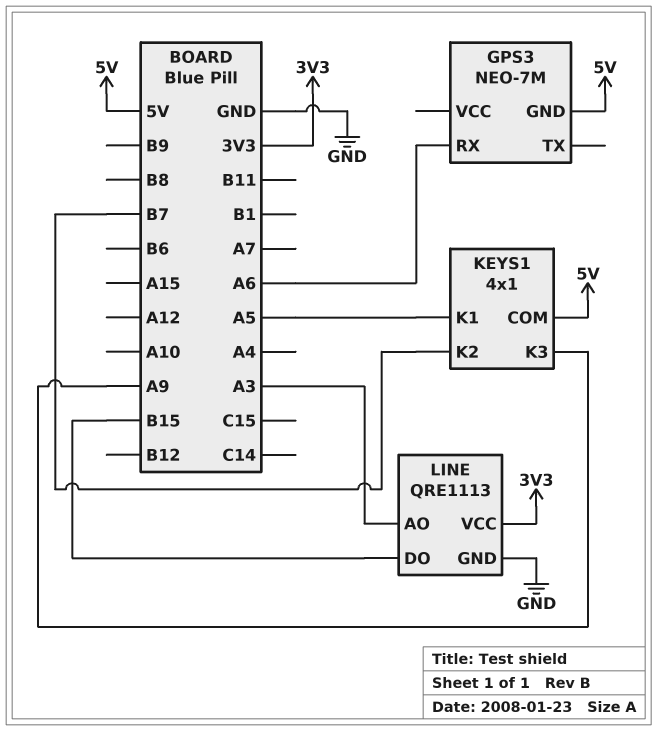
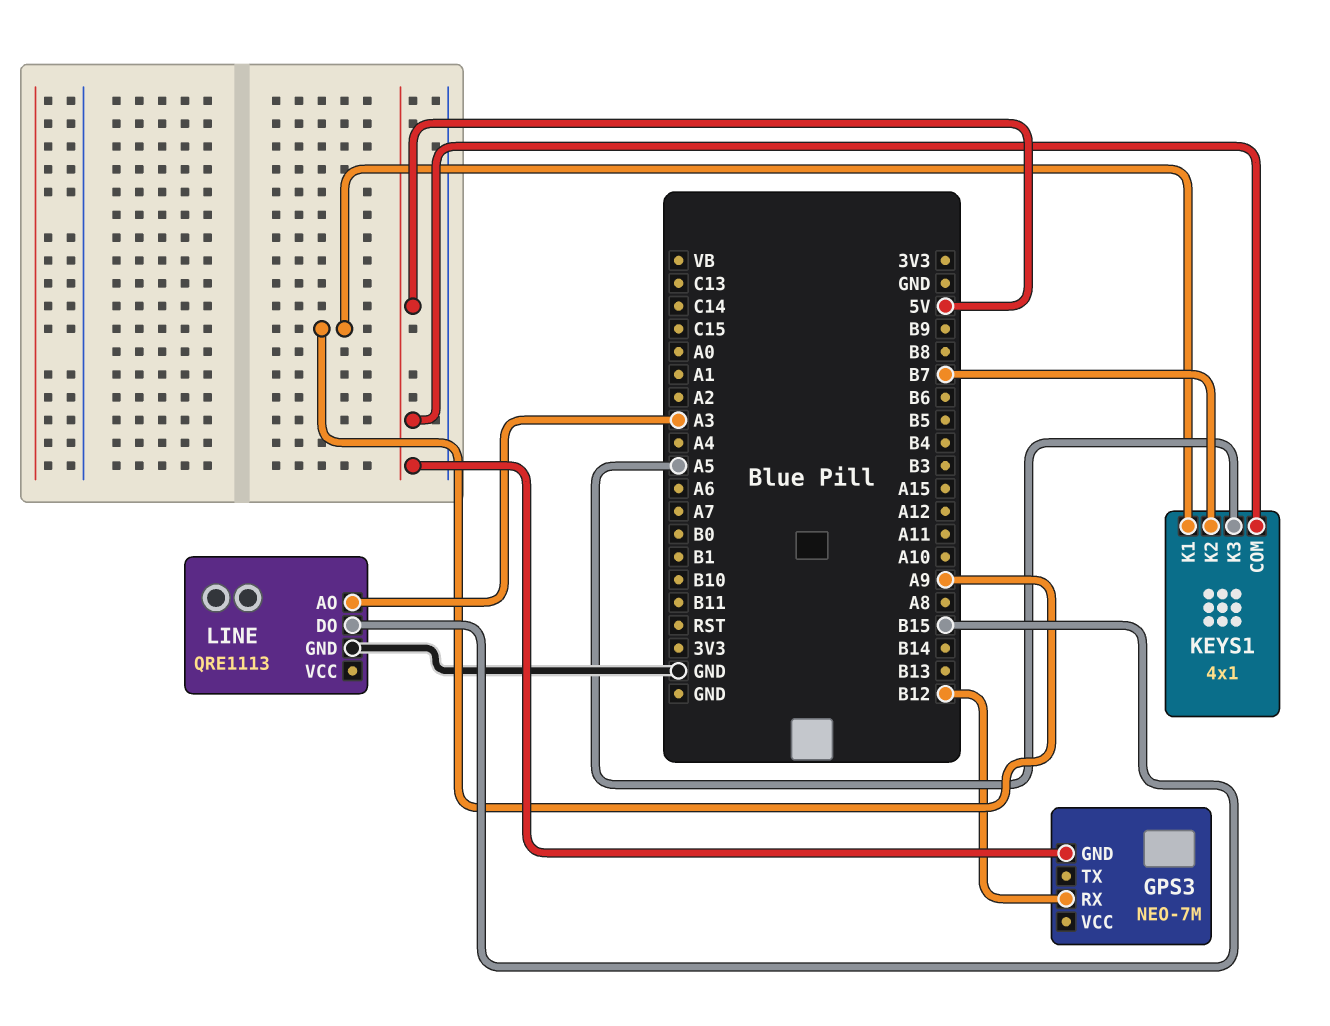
GPS3 pin RX: A6 -> B12
KEYS1 pin K1: A5 -> A9
KEYS1 pin K3: A9 -> A5
LINE pin VCC: 3V3 -> none

